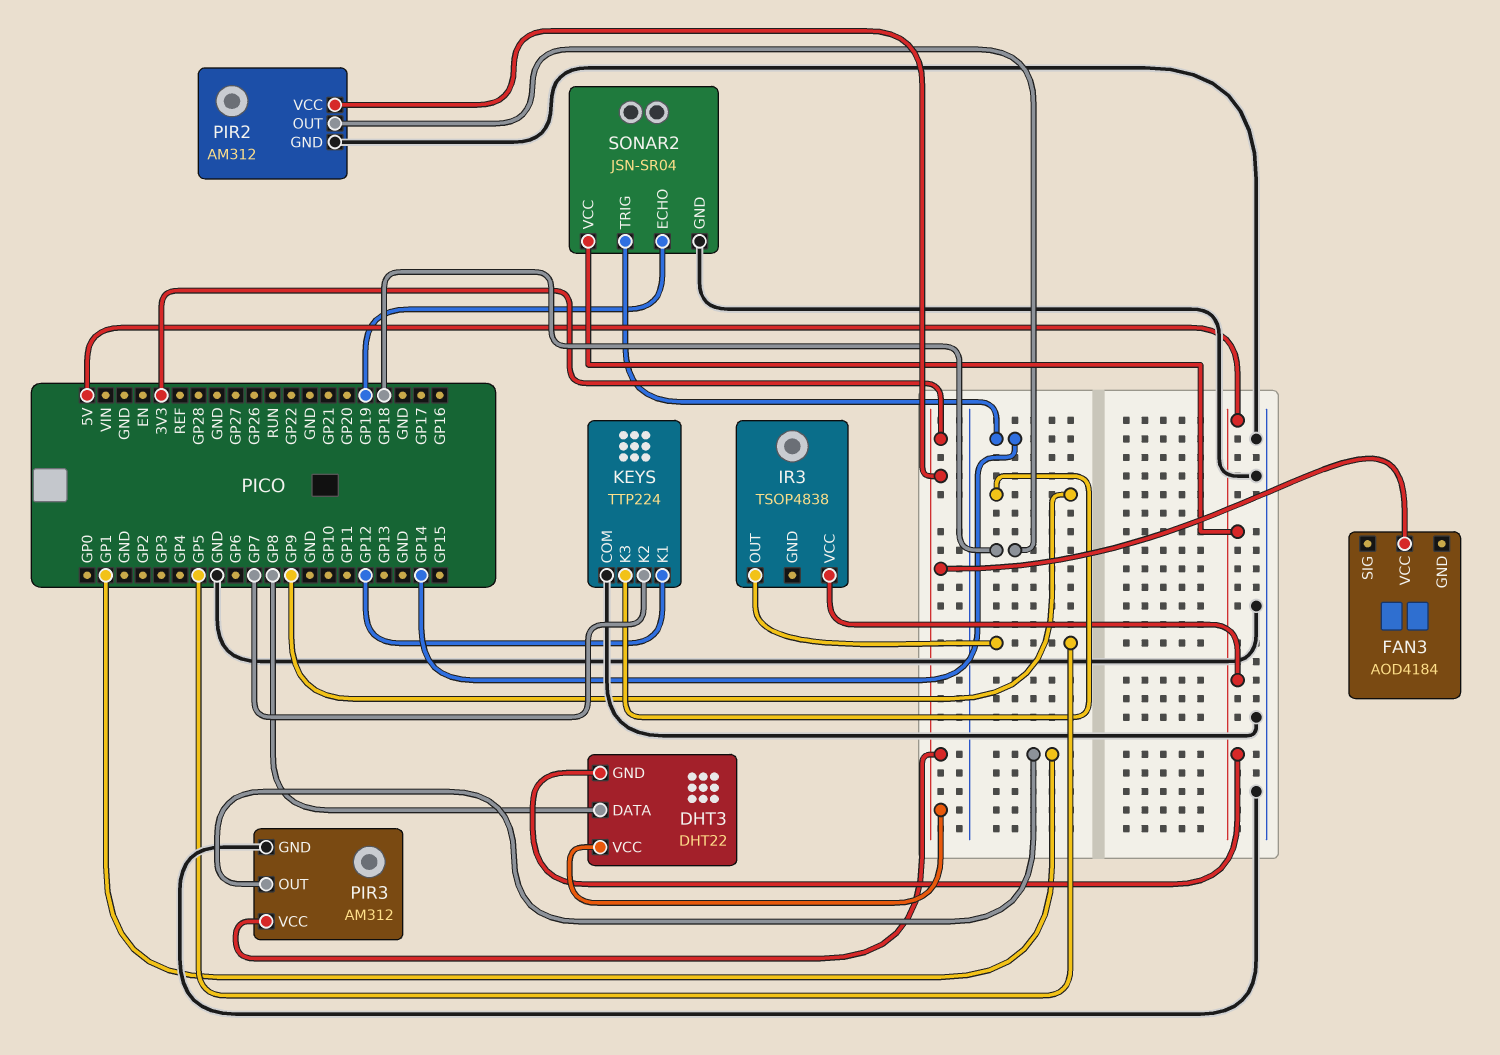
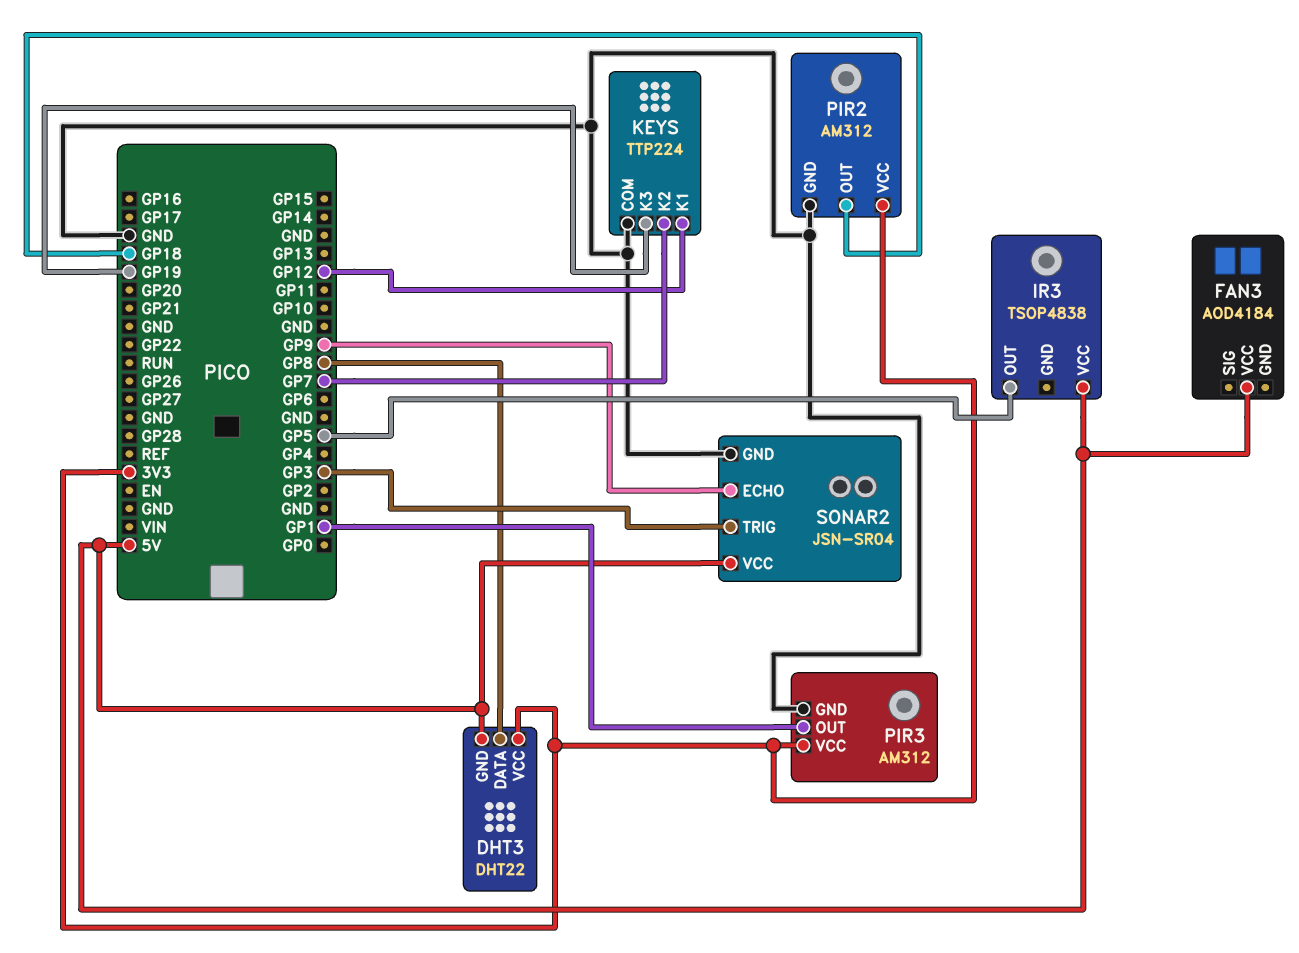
FAN3 pin VCC: 3V3 -> 5V
KEYS pin K3: GP9 -> GP19
SONAR2 pin ECHO: GP19 -> GP9
SONAR2 pin TRIG: GP14 -> GP3

